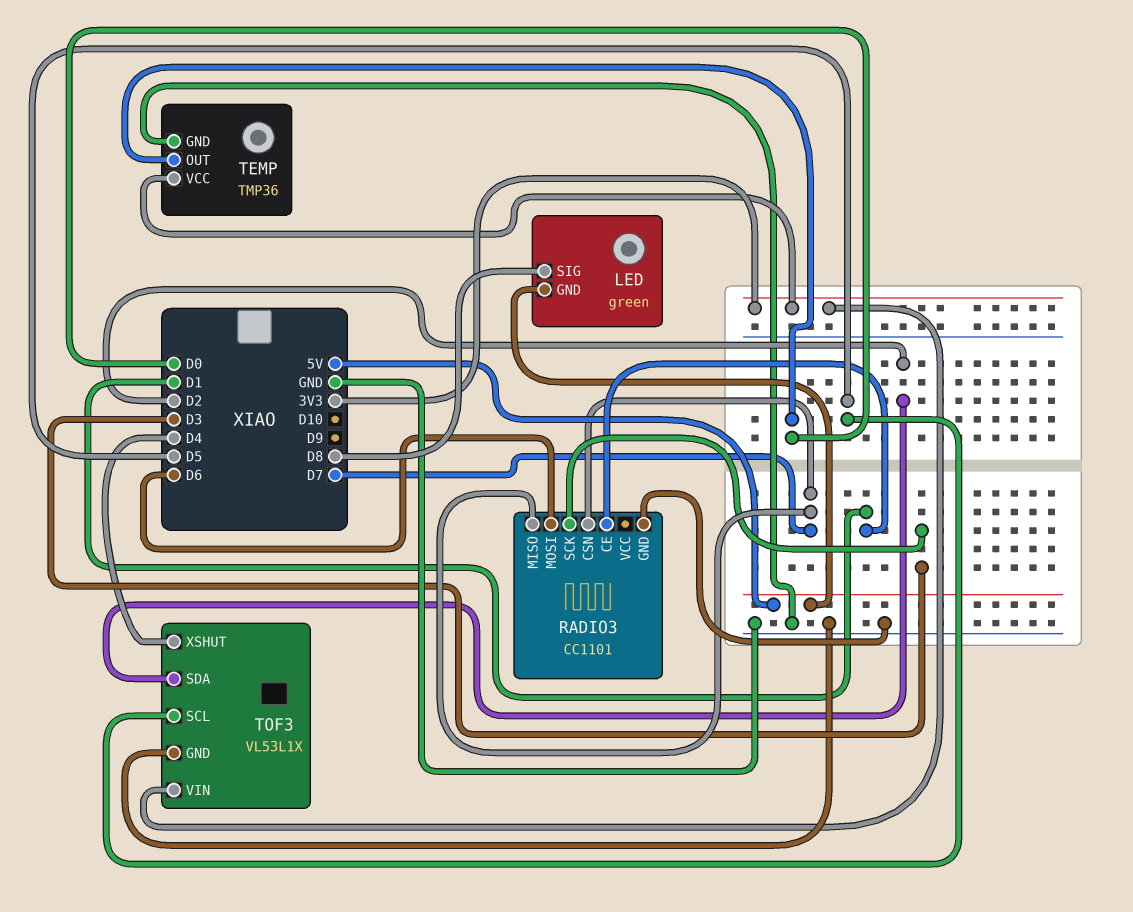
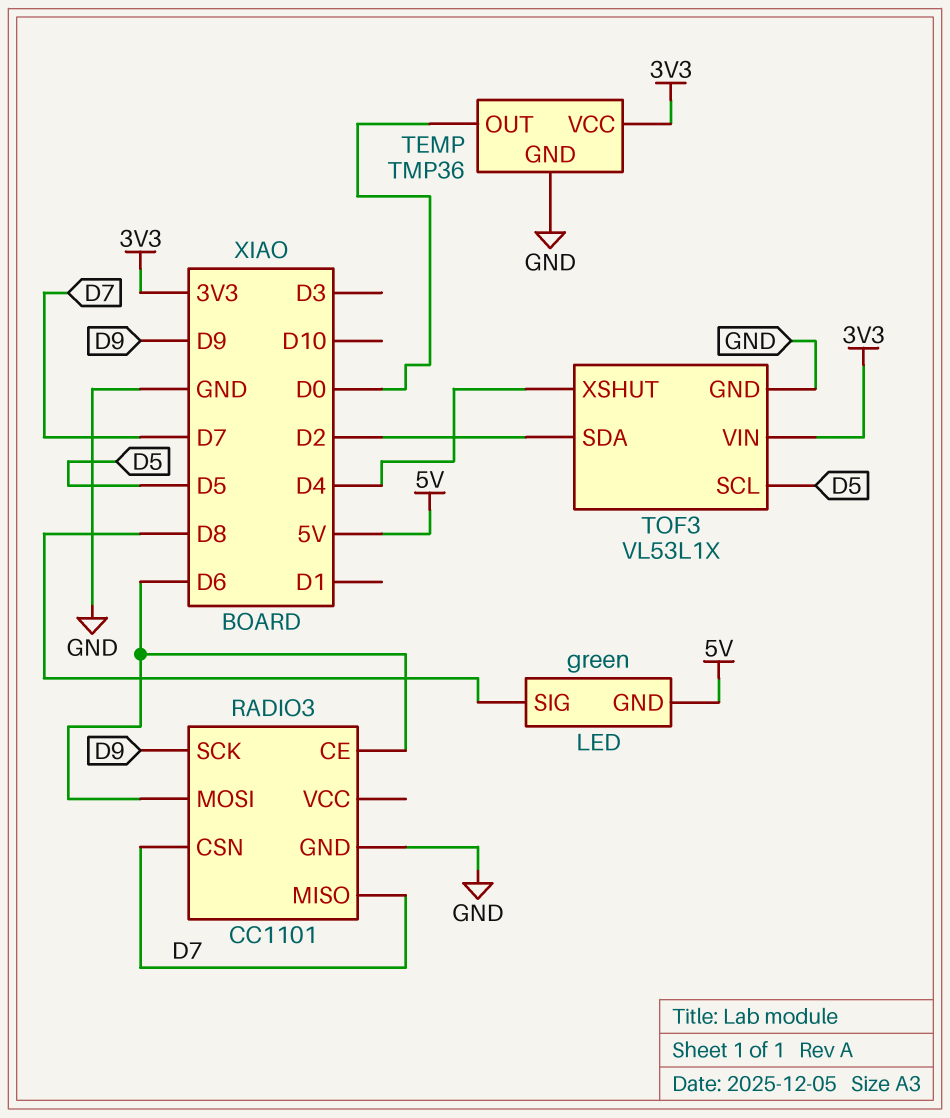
RADIO3 pin CE: D1 -> D6
RADIO3 pin SCK: D3 -> D9

